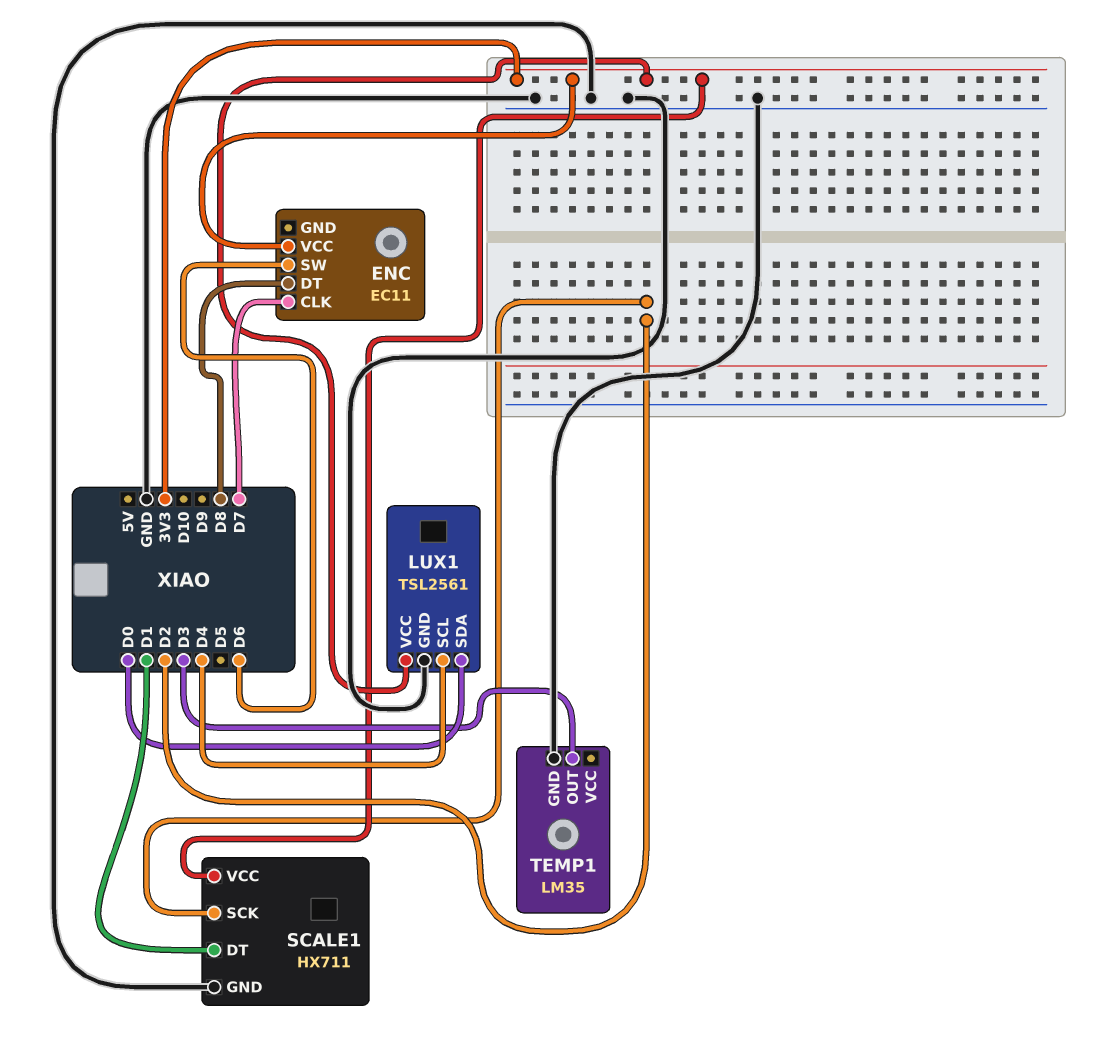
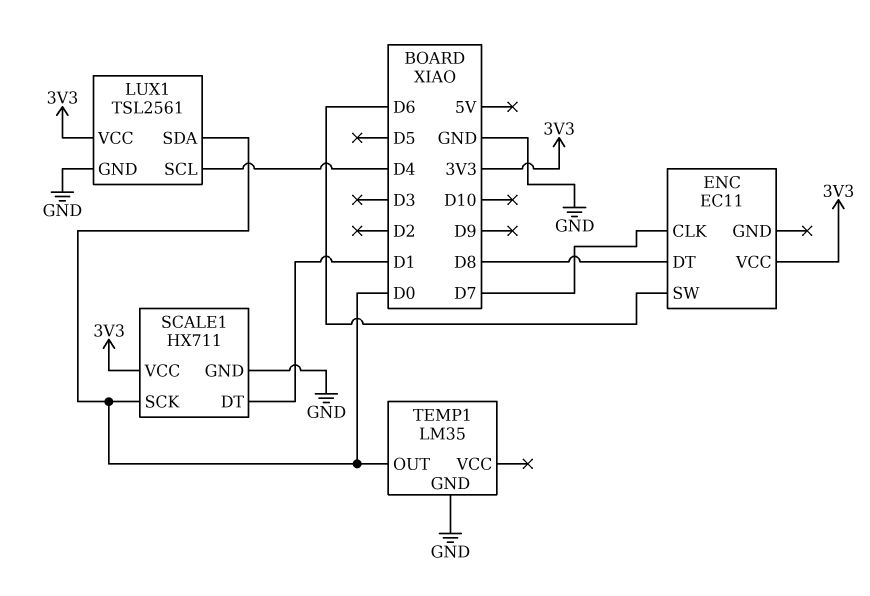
SCALE1 pin SCK: D2 -> D0
TEMP1 pin OUT: D3 -> D0

